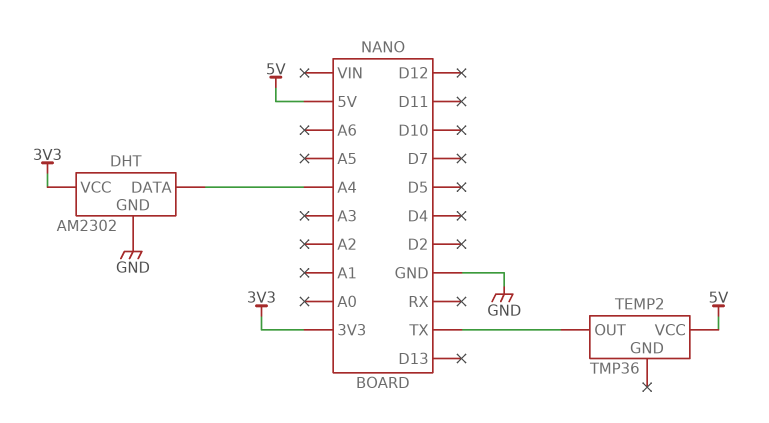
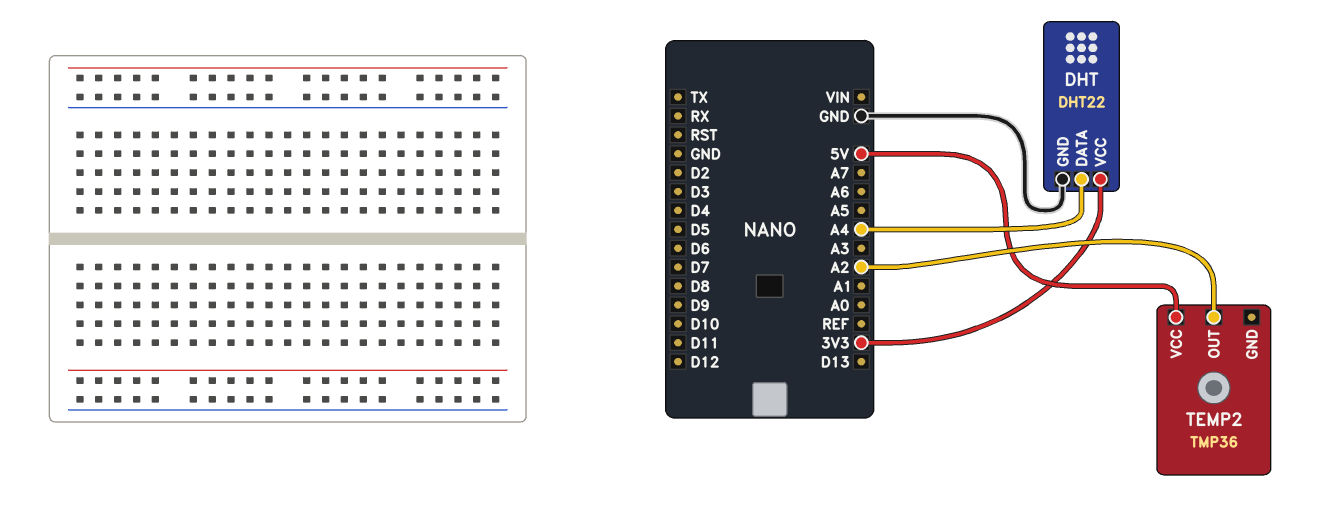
DHT: AM2302 -> DHT22
TEMP2 pin OUT: TX -> A2

